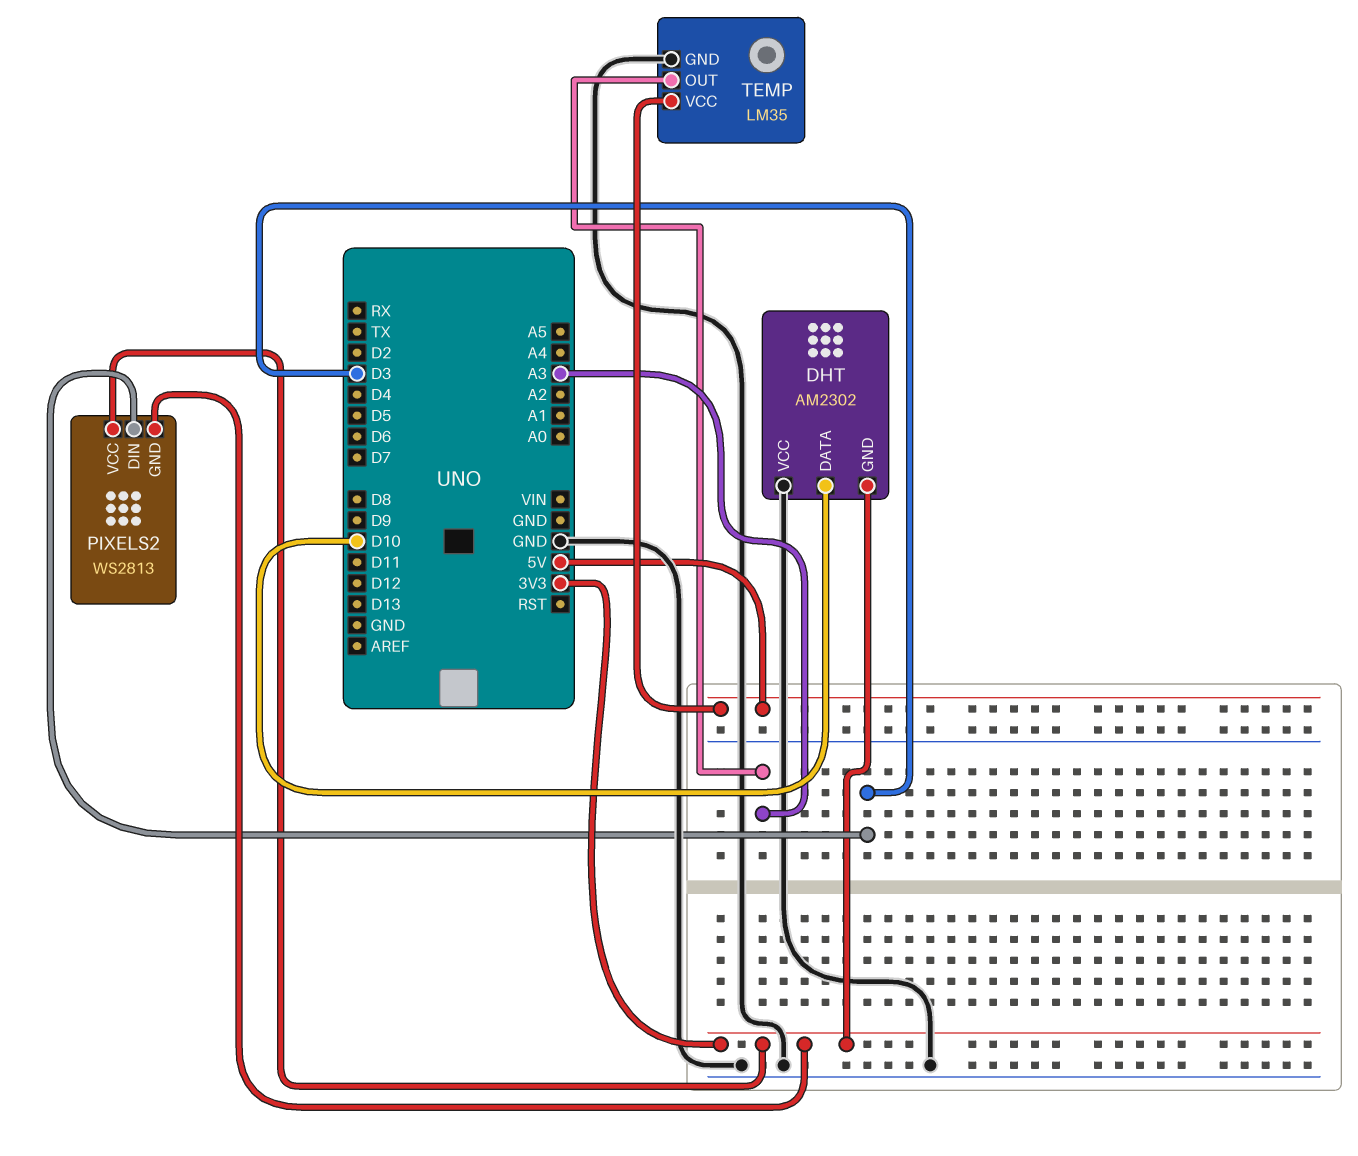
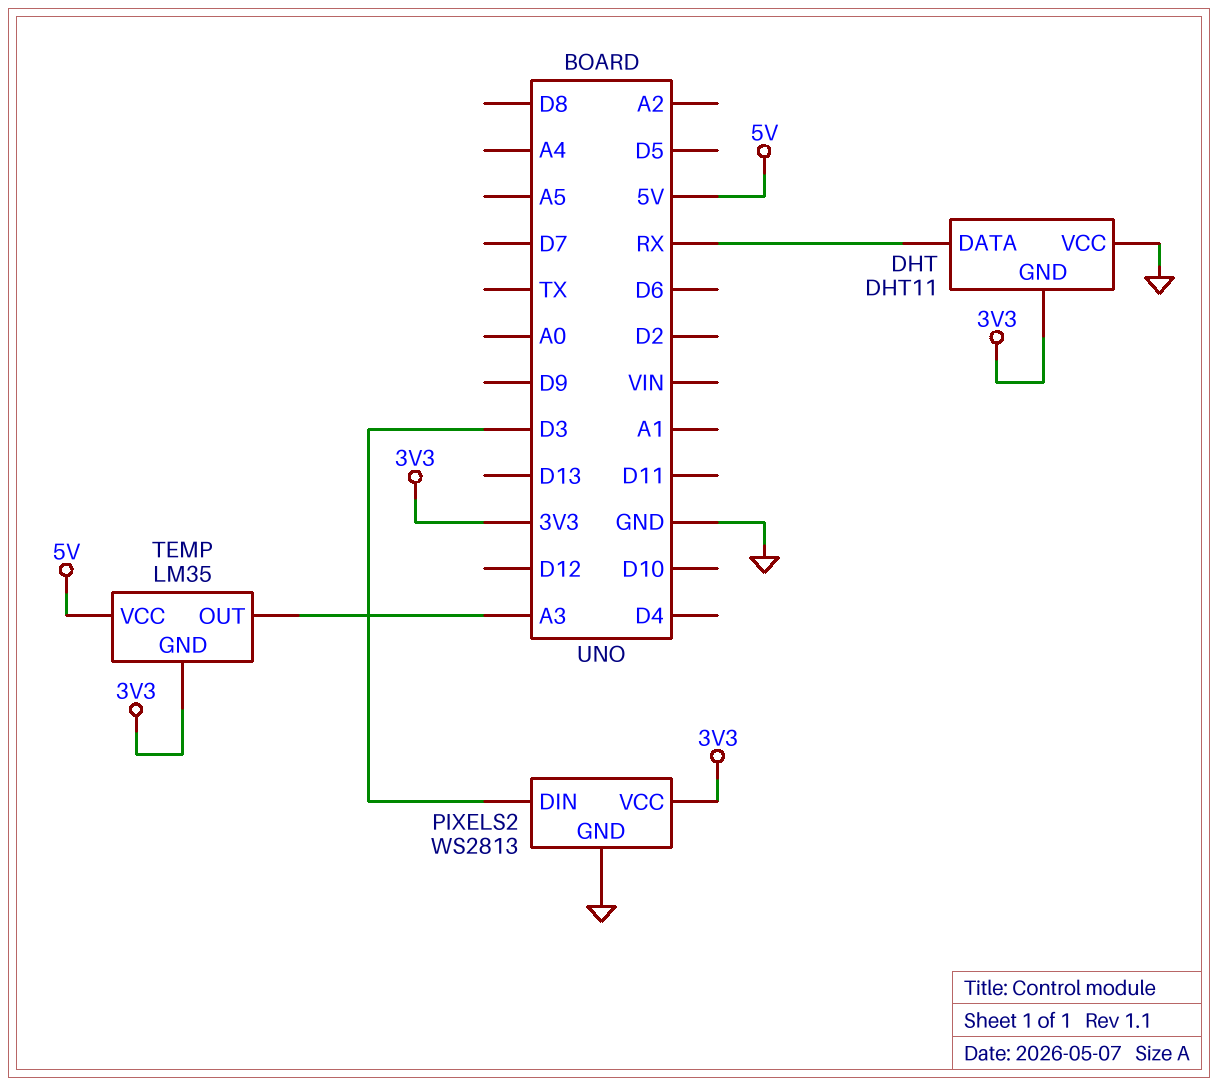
DHT: AM2302 -> DHT11
DHT pin DATA: D10 -> RX
PIXELS2 pin GND: 3V3 -> GND
TEMP pin GND: GND -> 3V3

